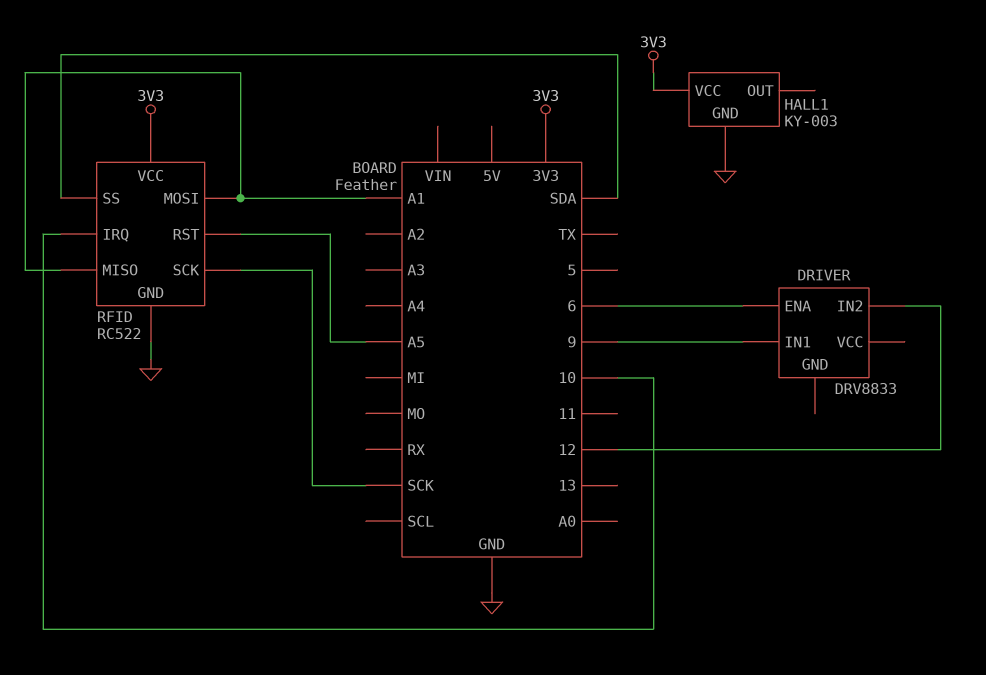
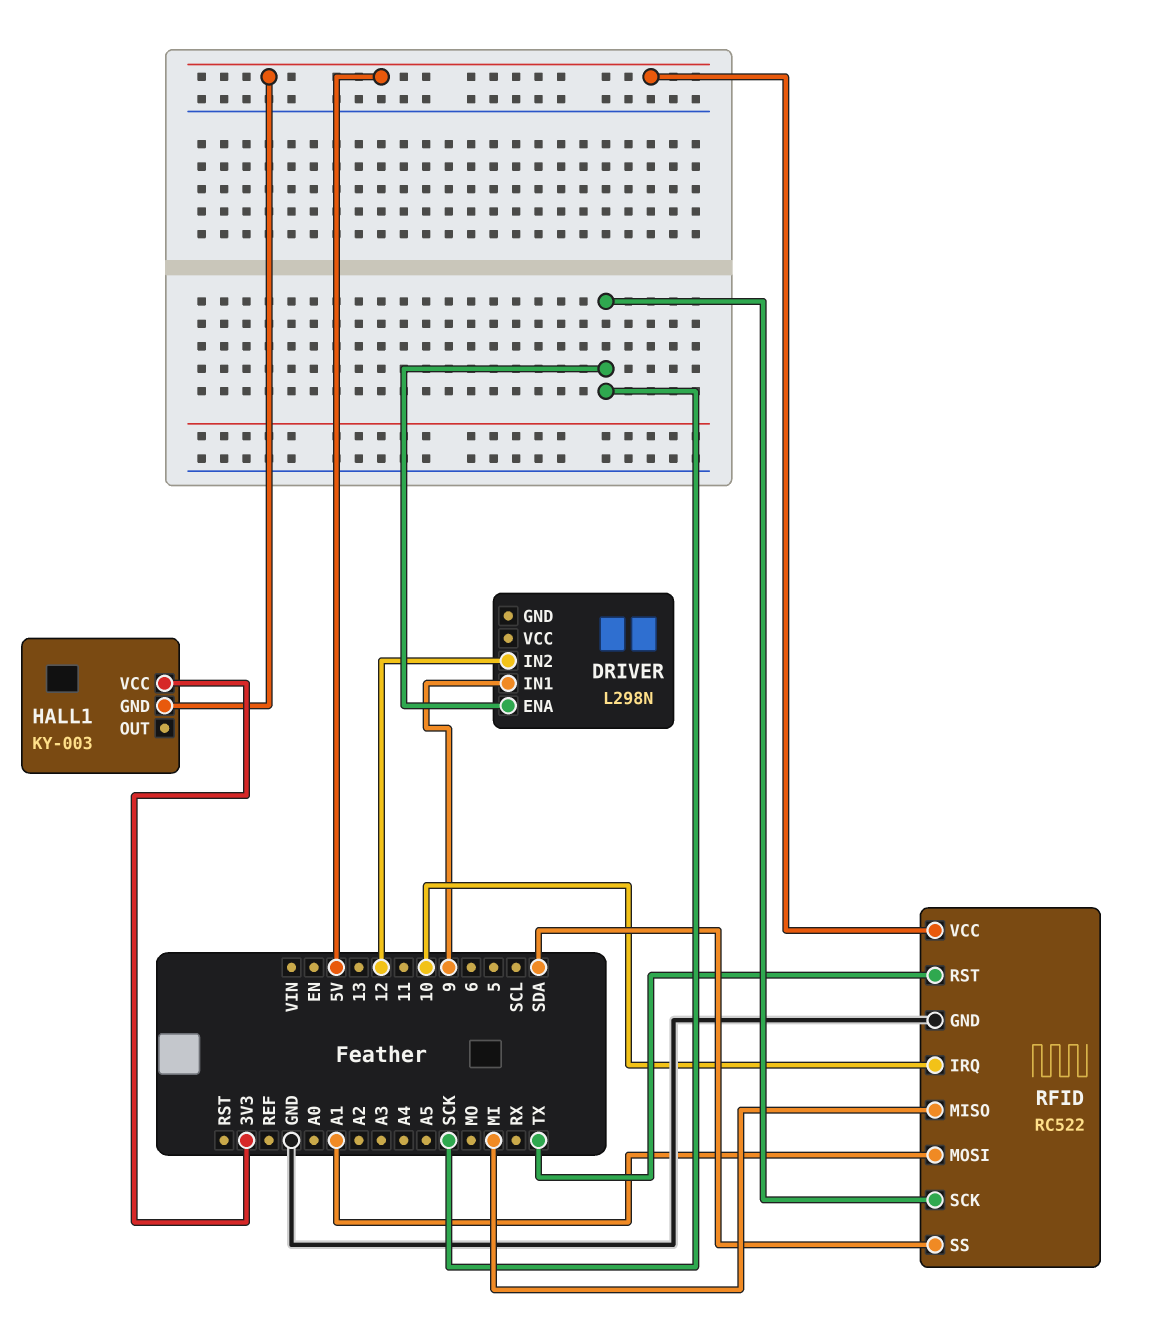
DRIVER: DRV8833 -> L298N
DRIVER pin ENA: 6 -> SCK
HALL1 pin GND: GND -> 5V
RFID pin MISO: A1 -> MI
RFID pin RST: A5 -> TX
RFID pin VCC: 3V3 -> 5V

